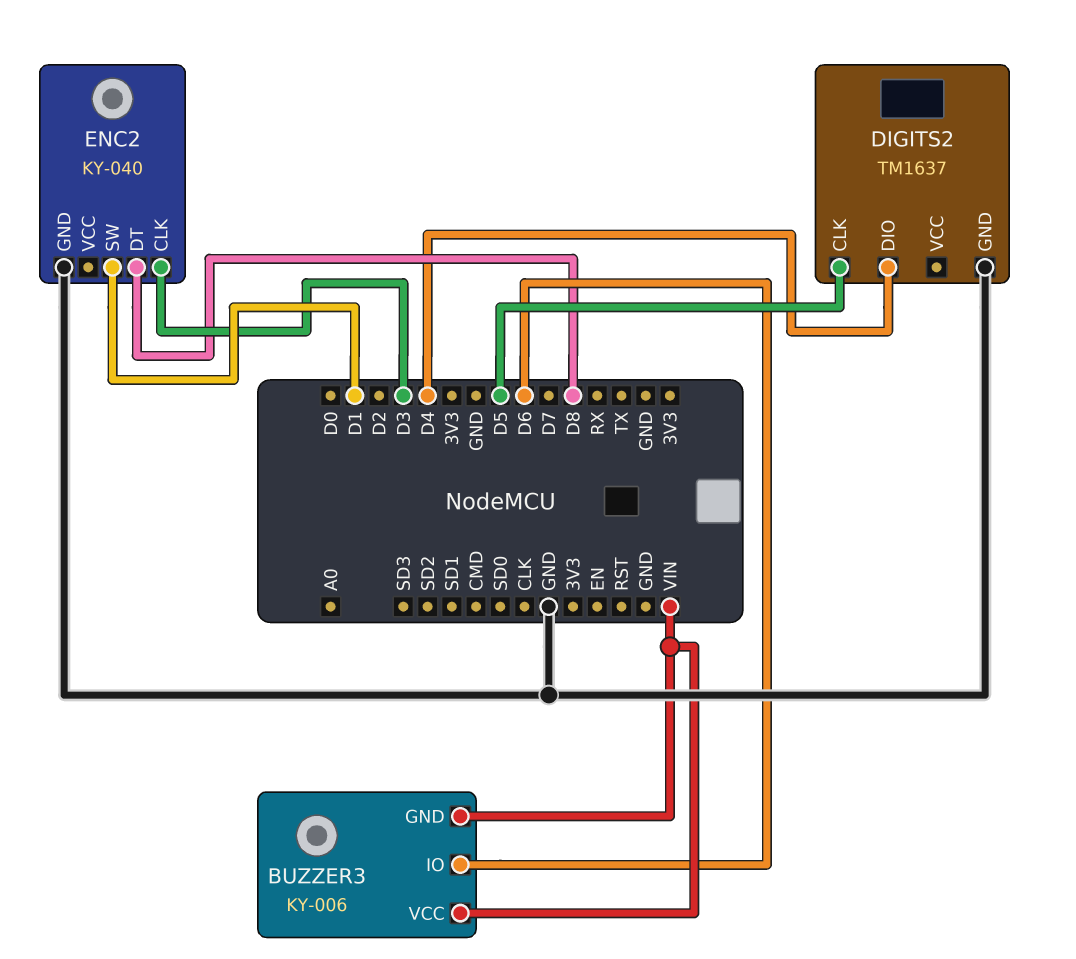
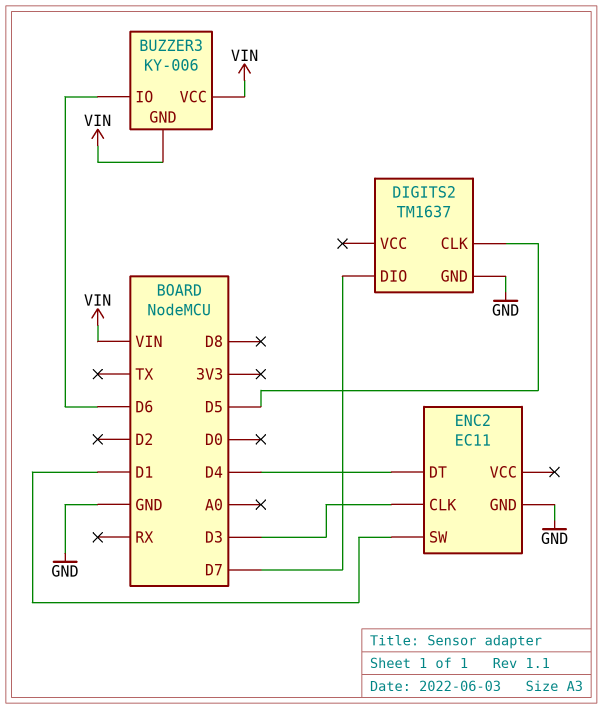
DIGITS2 pin DIO: D4 -> D7
ENC2: KY-040 -> EC11
ENC2 pin DT: D8 -> D4

